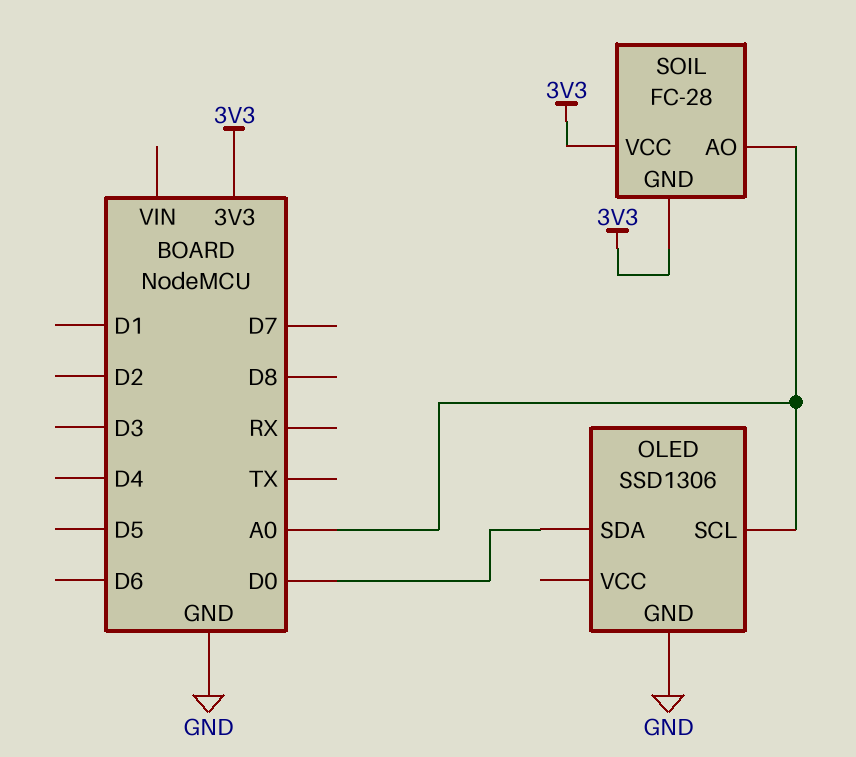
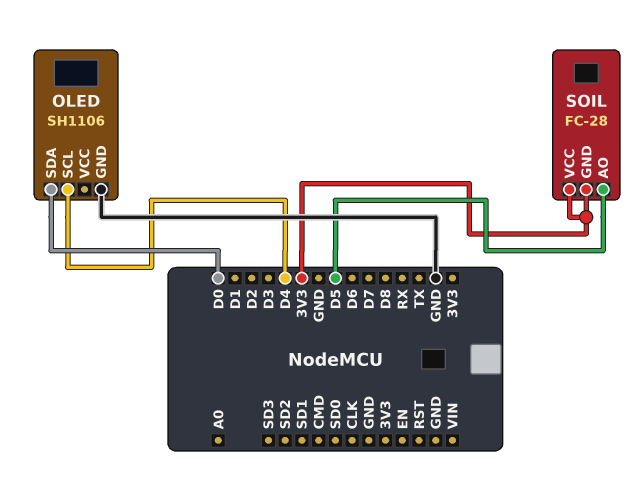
OLED: SSD1306 -> SH1106
OLED pin SCL: A0 -> D4
SOIL pin AO: A0 -> D5

